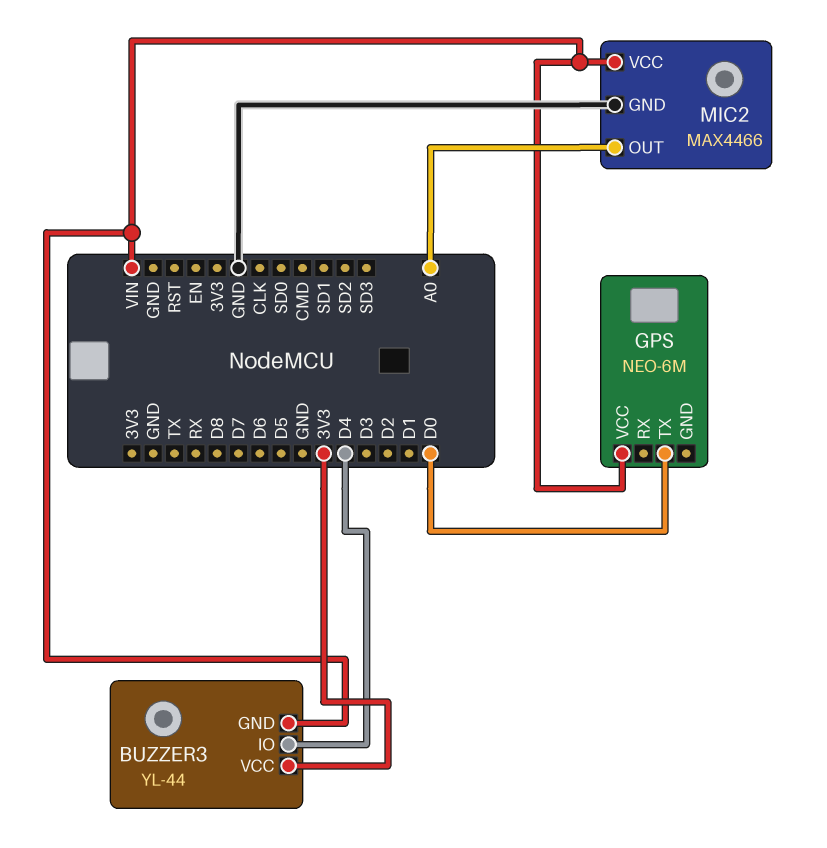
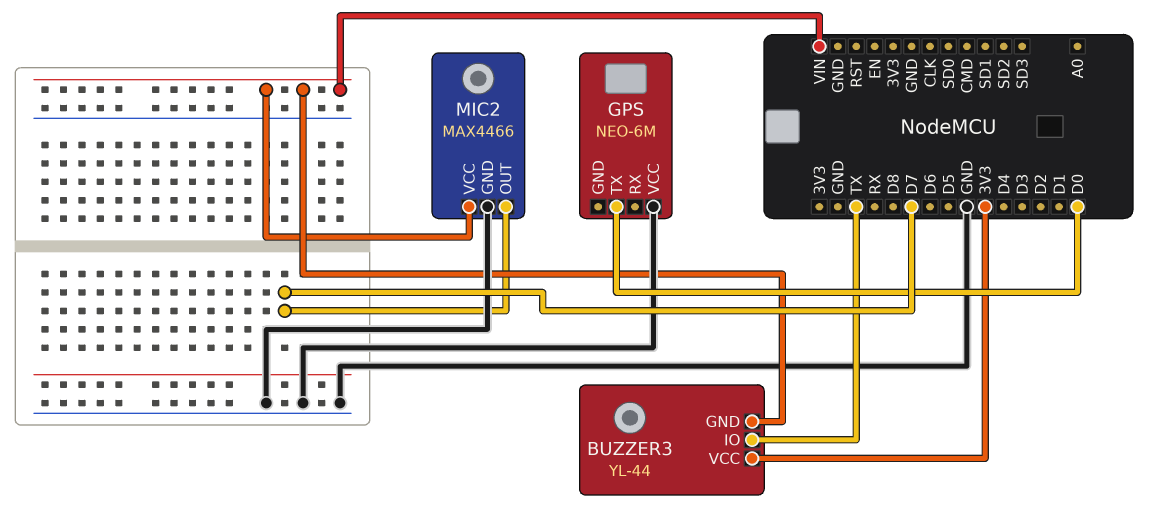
BUZZER3 pin IO: D4 -> TX
GPS pin VCC: VIN -> GND
MIC2 pin OUT: A0 -> D7

